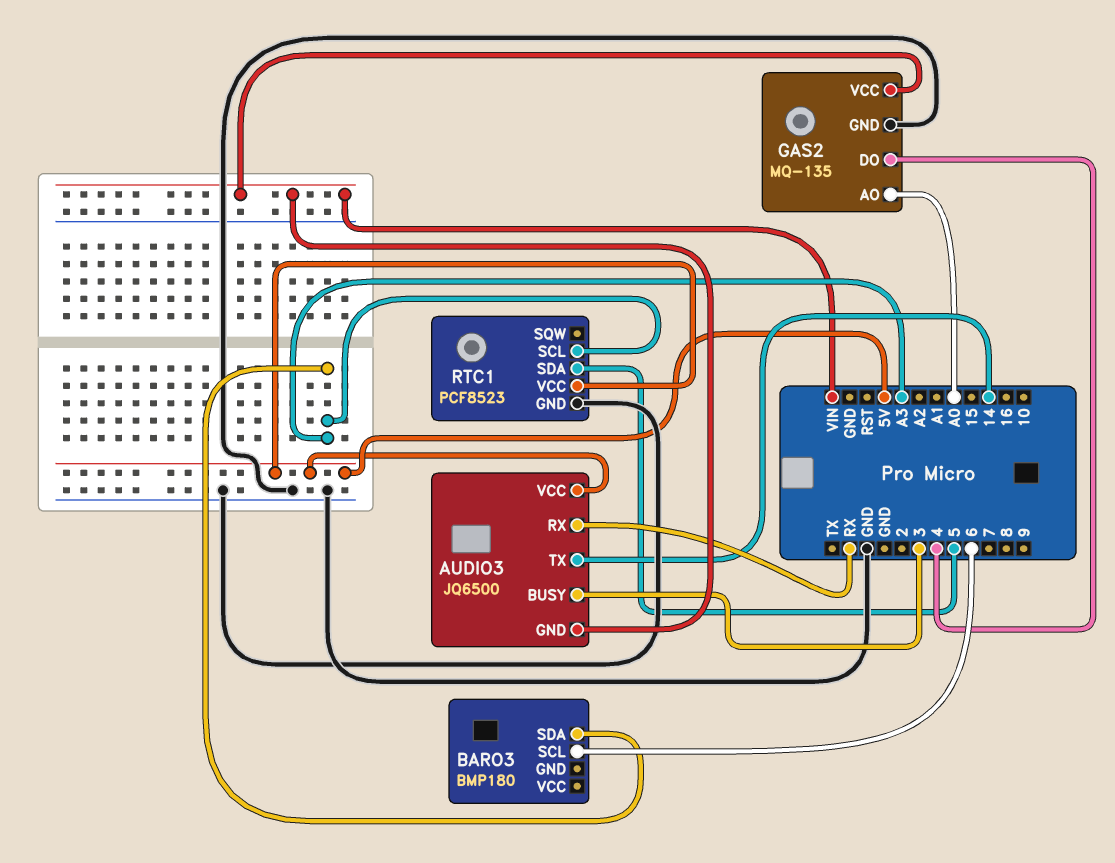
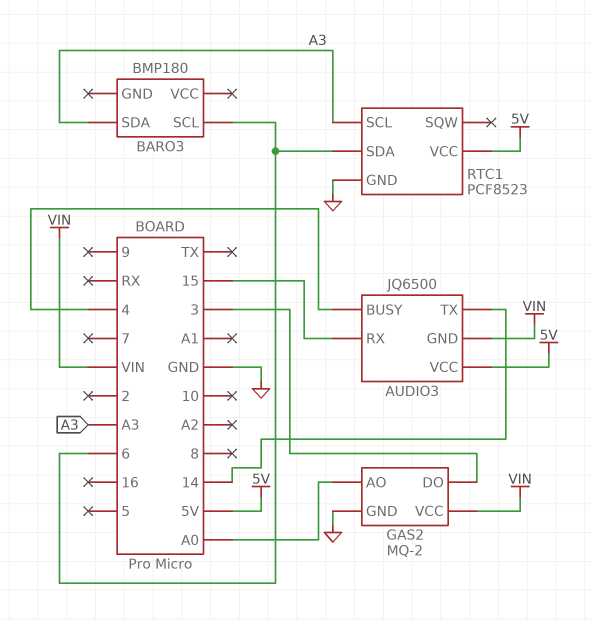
AUDIO3 pin BUSY: 3 -> 4
AUDIO3 pin RX: RX -> 15
GAS2: MQ-135 -> MQ-2
GAS2 pin DO: 4 -> 3
RTC1 pin SDA: 5 -> 6

